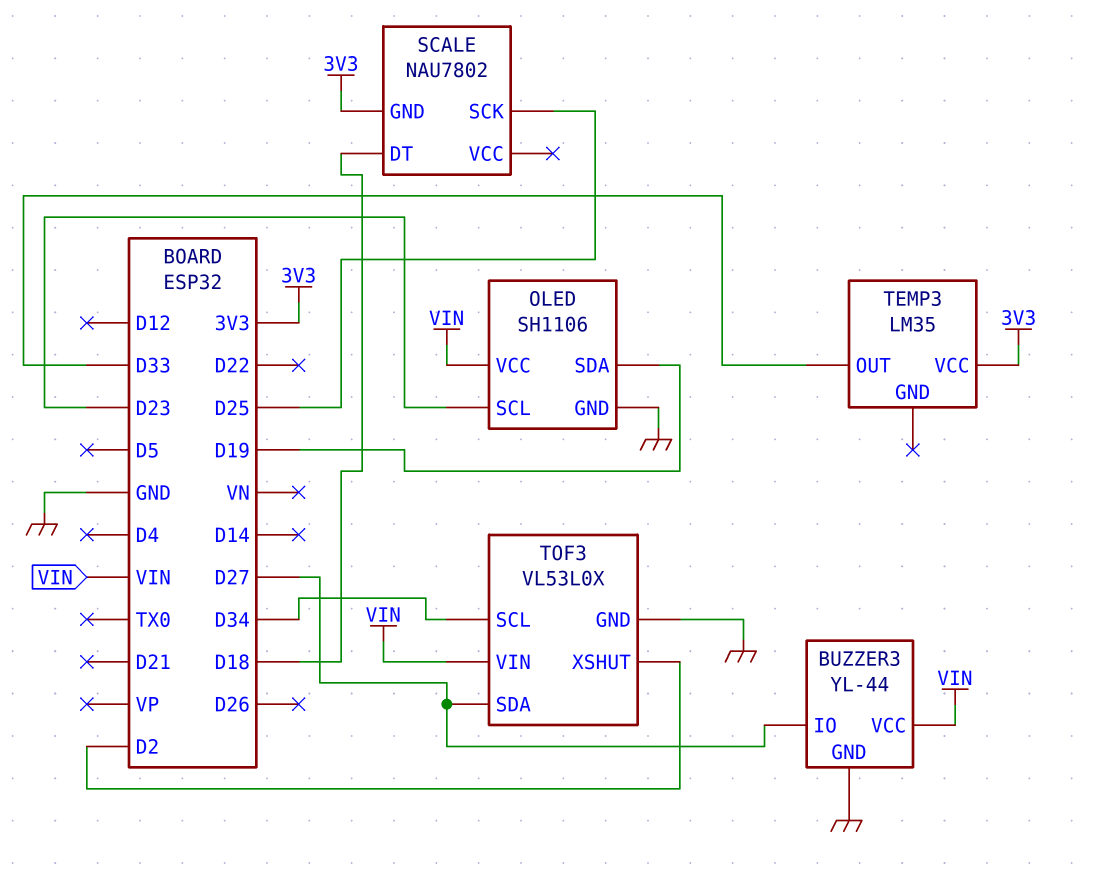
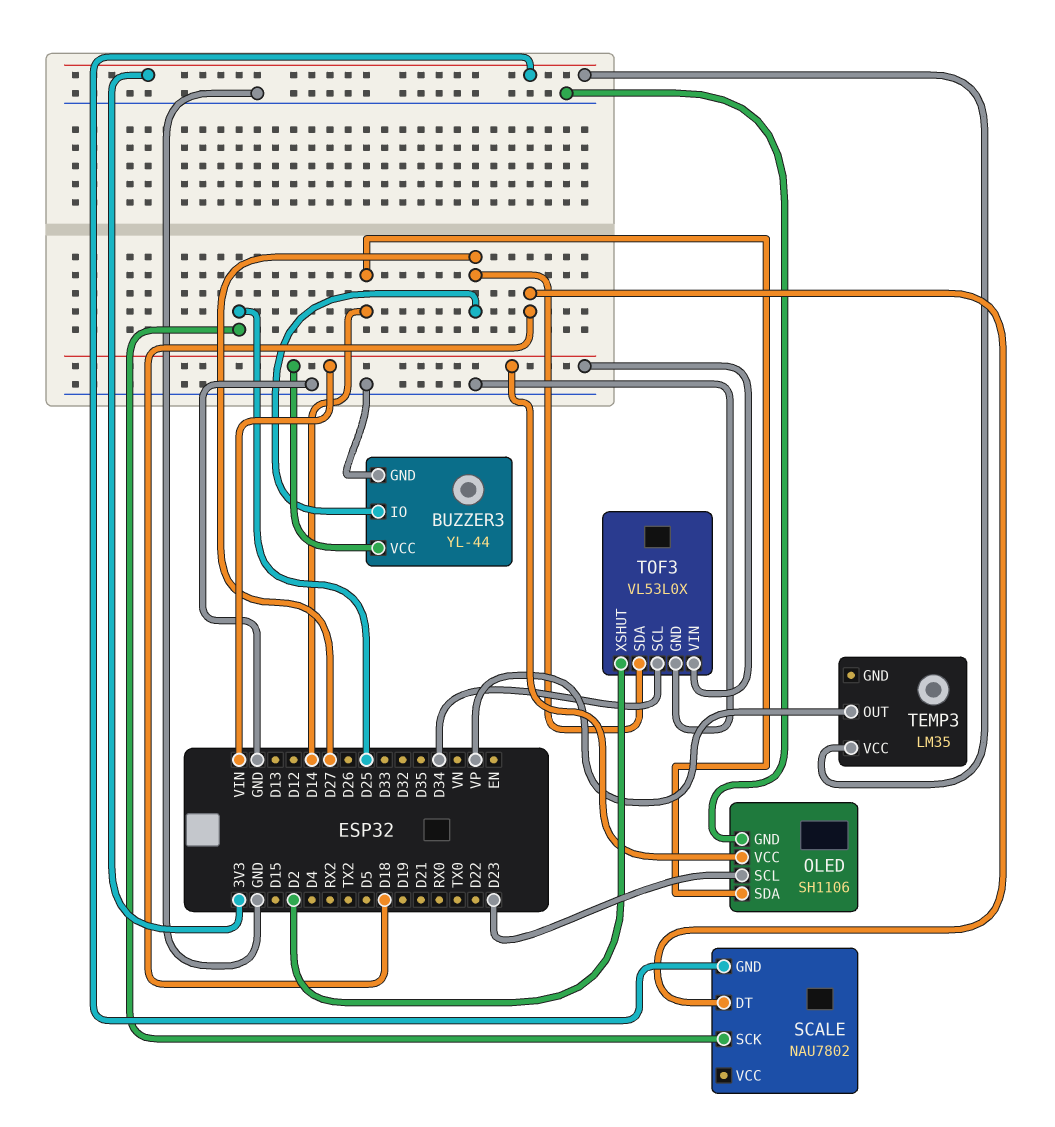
OLED pin SDA: D19 -> D14
TEMP3 pin OUT: D33 -> VP

